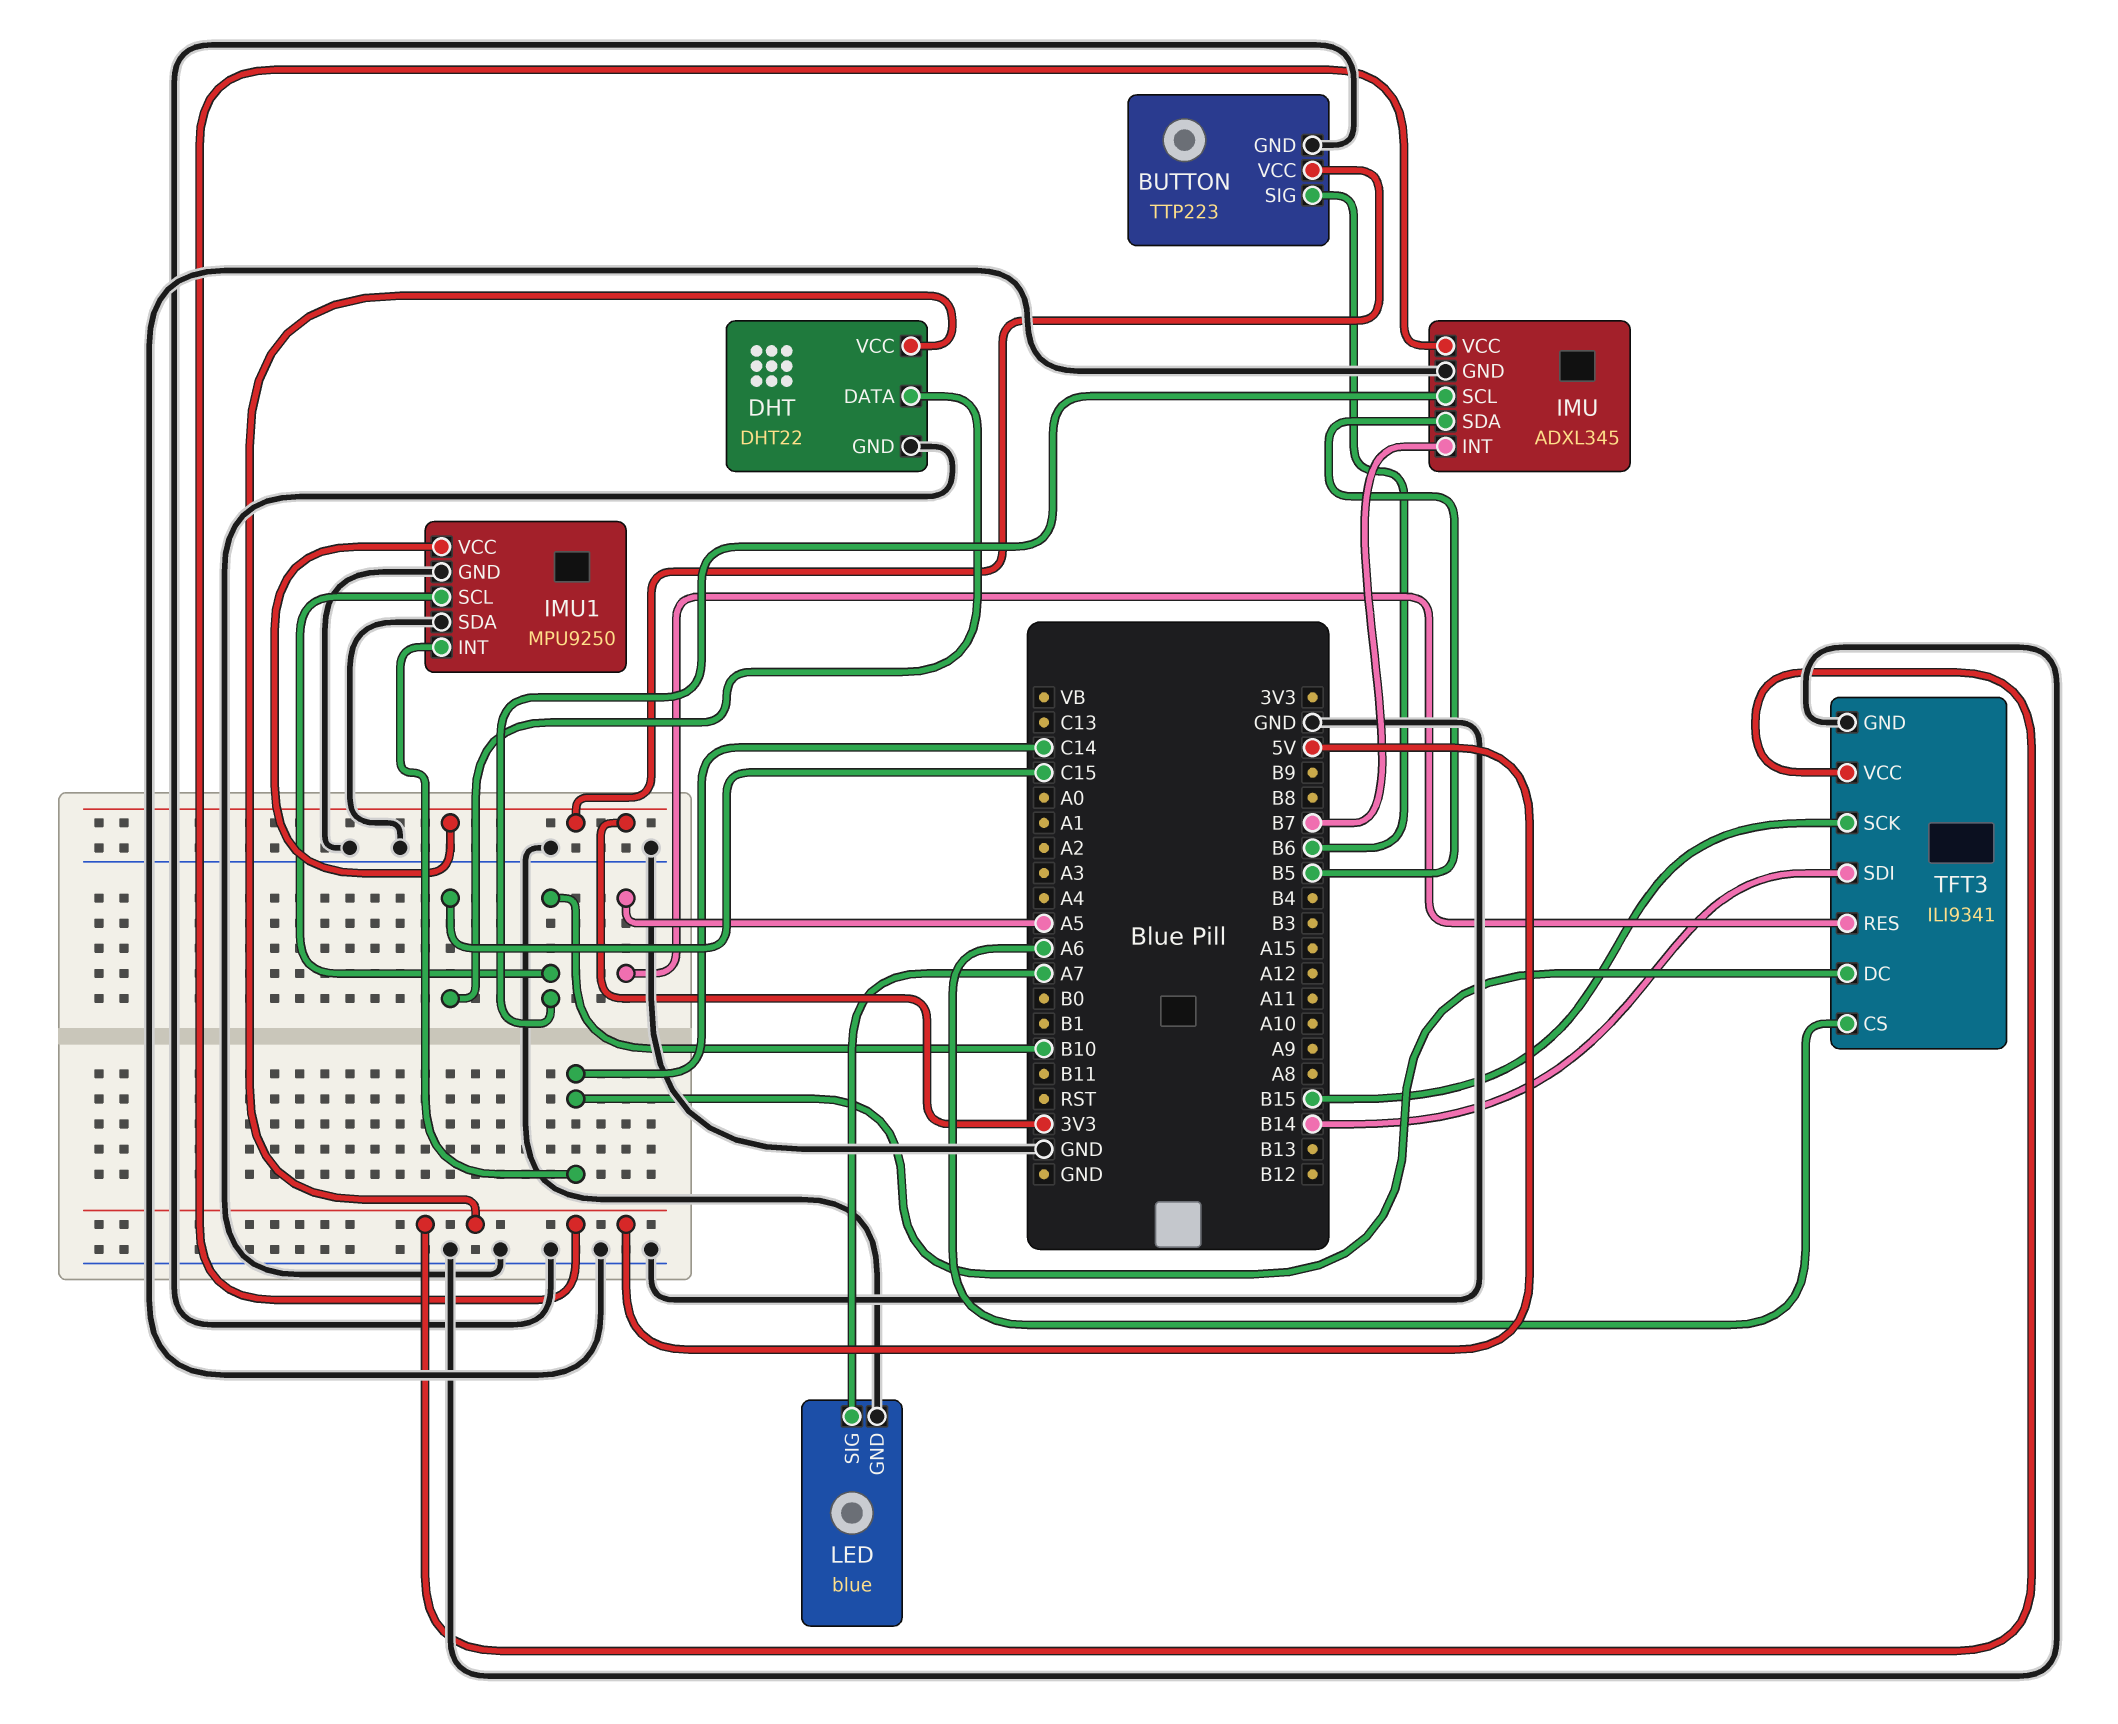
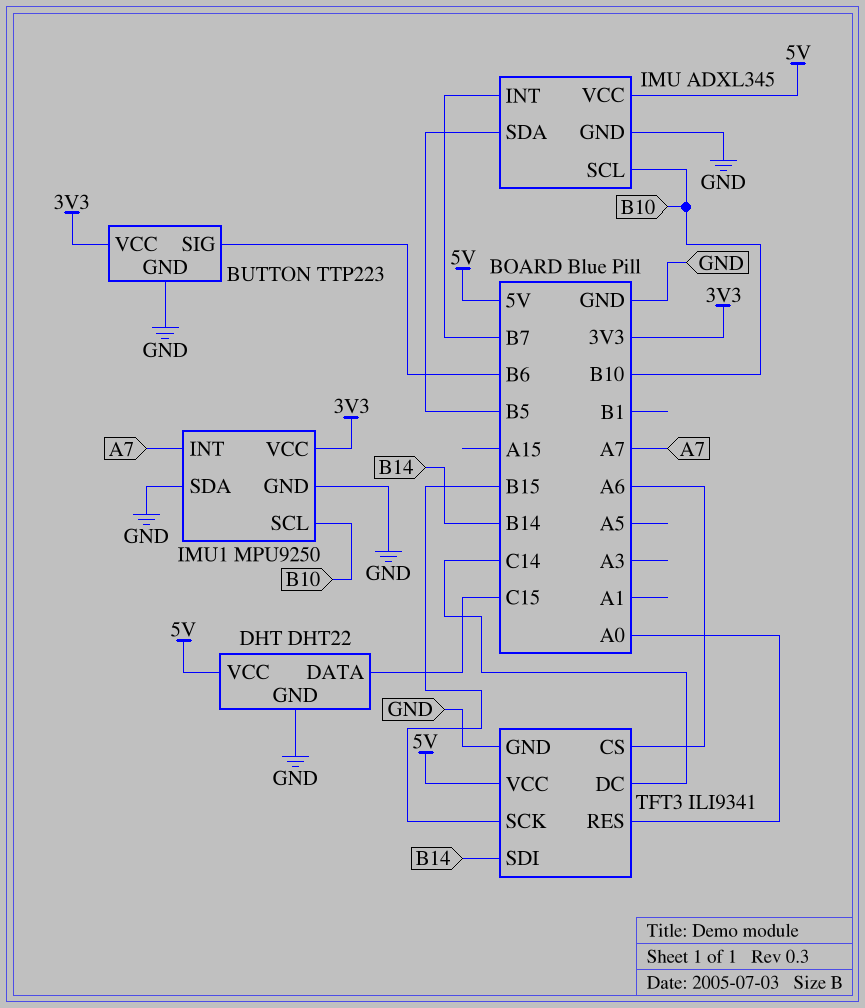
IMU1 pin INT: C14 -> A7
LED: blue -> none
LED pin GND: GND -> none
LED pin SIG: A7 -> none
TFT3 pin RES: A5 -> A0

